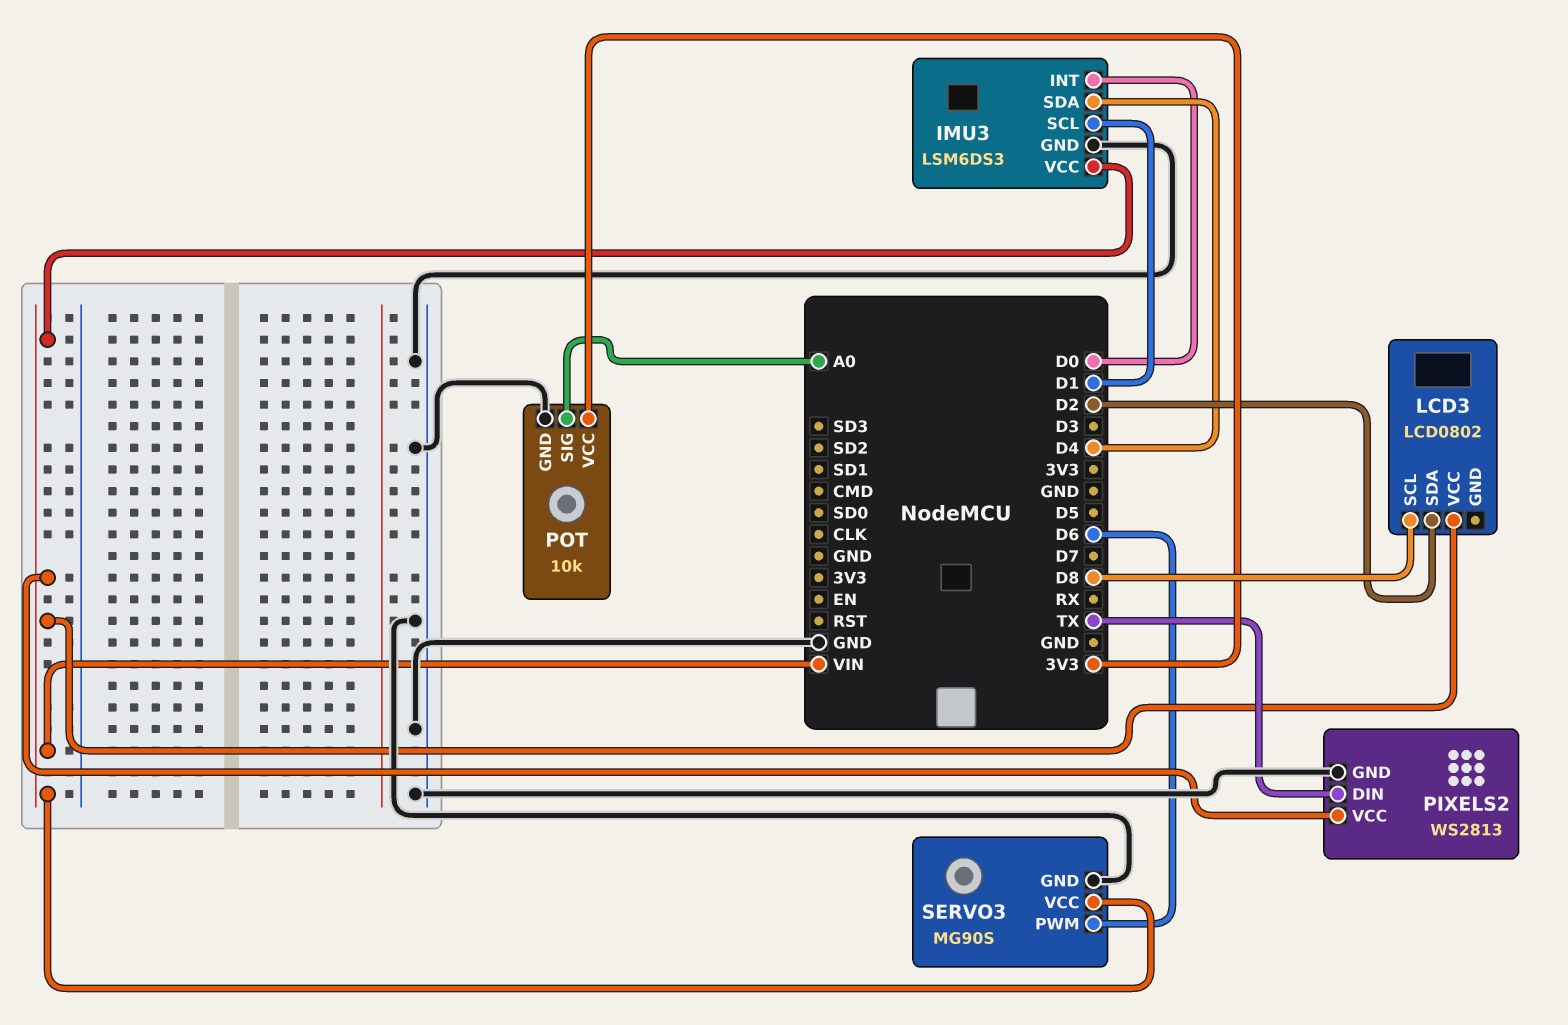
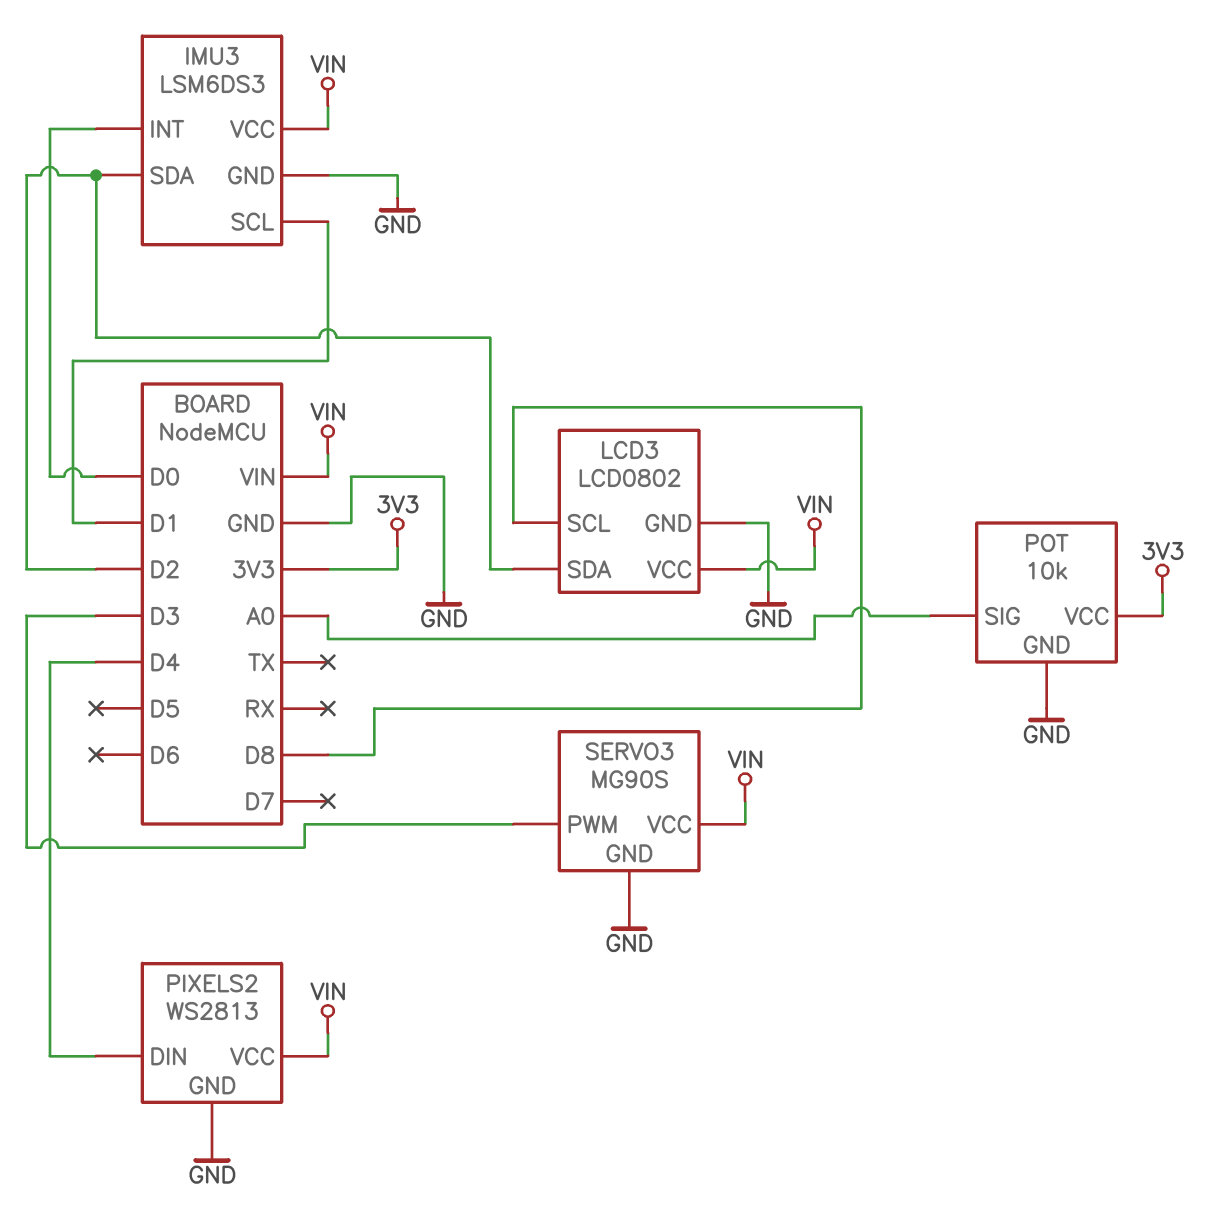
IMU3 pin SDA: D4 -> D2
LCD3 pin GND: none -> GND
PIXELS2 pin DIN: TX -> D4
SERVO3 pin PWM: D6 -> D3

